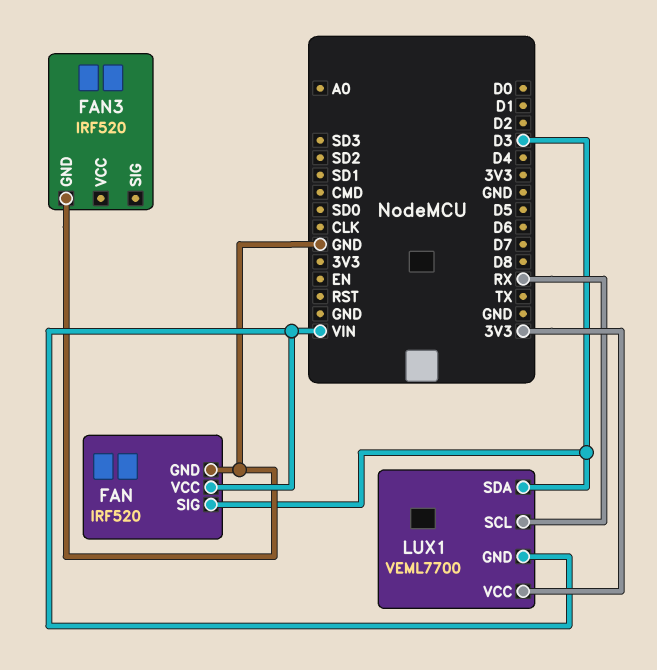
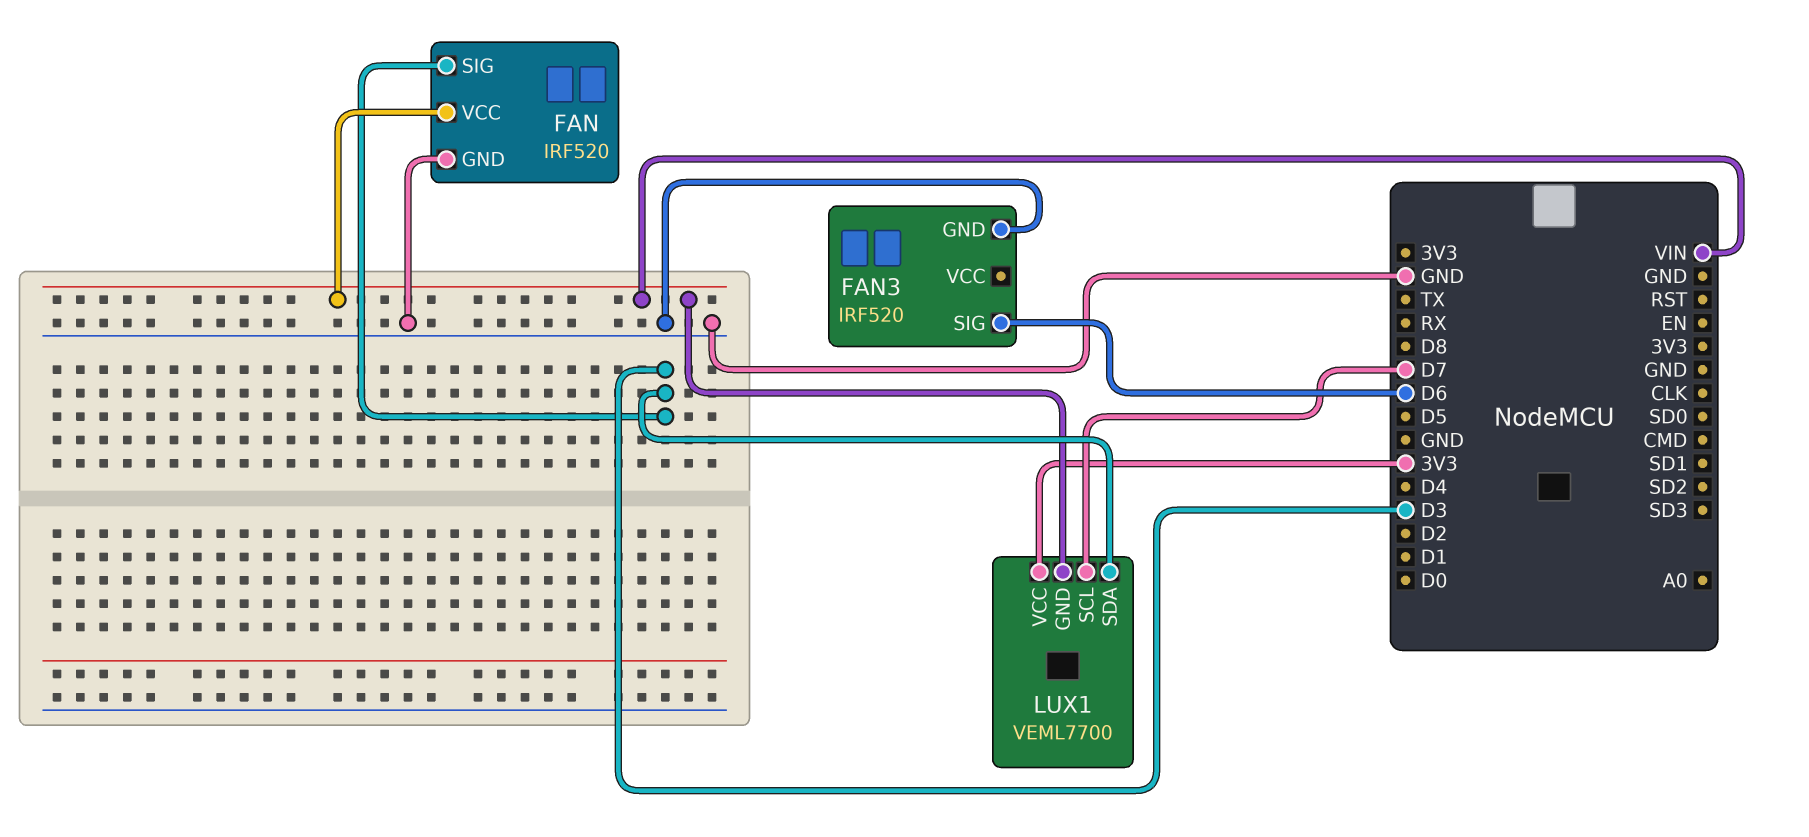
FAN3 pin SIG: none -> D6
LUX1 pin SCL: RX -> D7

